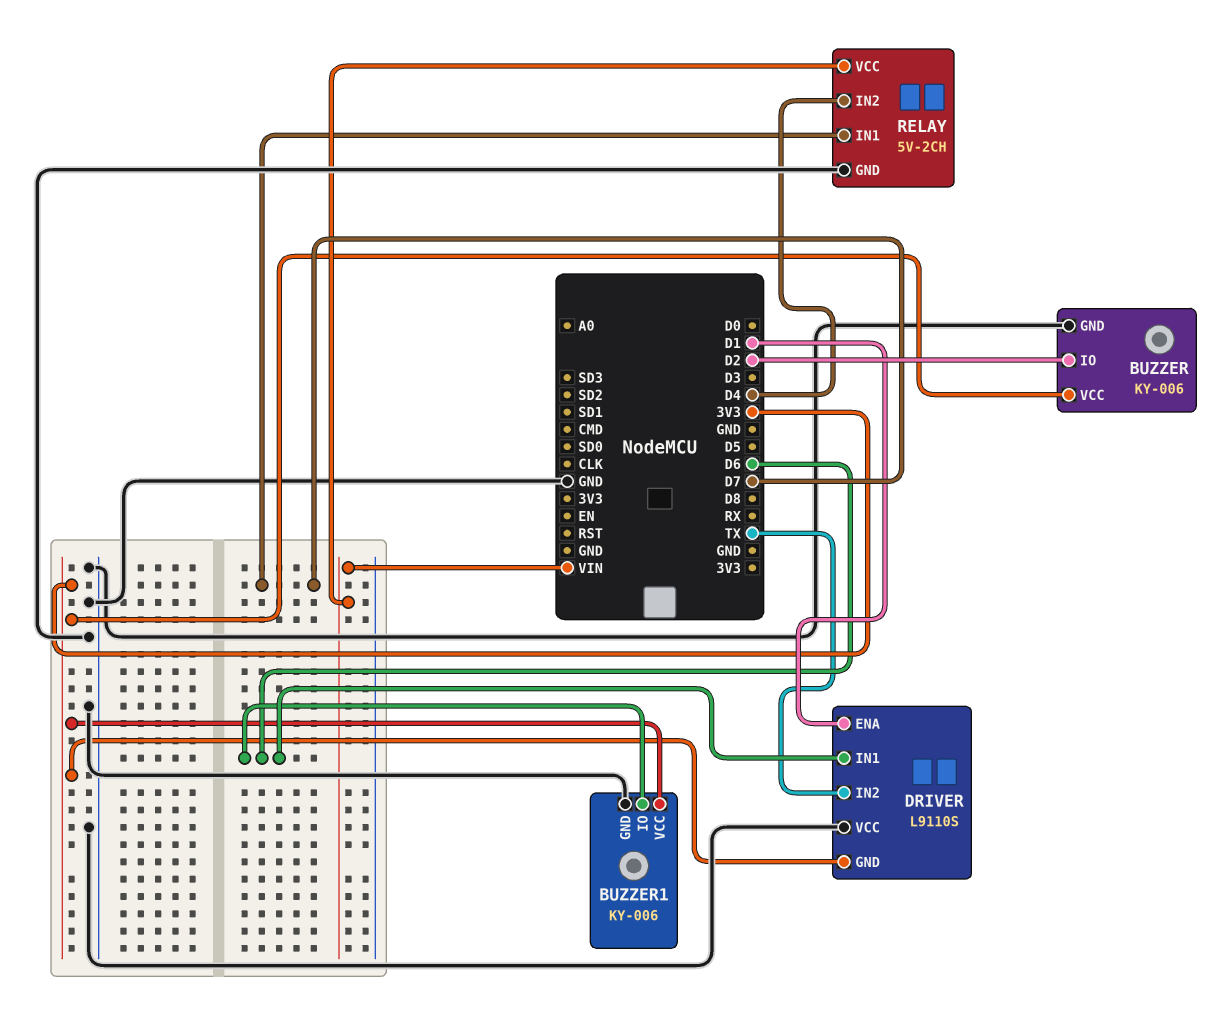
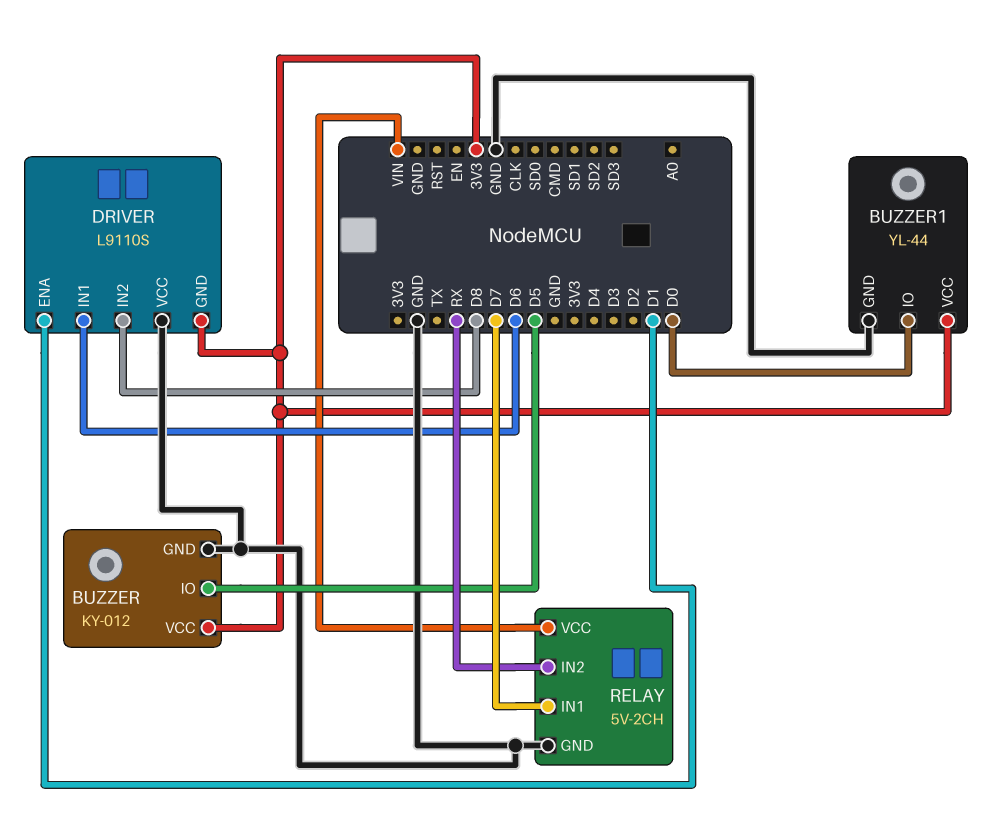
BUZZER: KY-006 -> KY-012
BUZZER pin IO: D2 -> D5
BUZZER1: KY-006 -> YL-44
BUZZER1 pin IO: D6 -> D0
DRIVER pin IN2: TX -> D8
RELAY pin IN2: D4 -> RX

